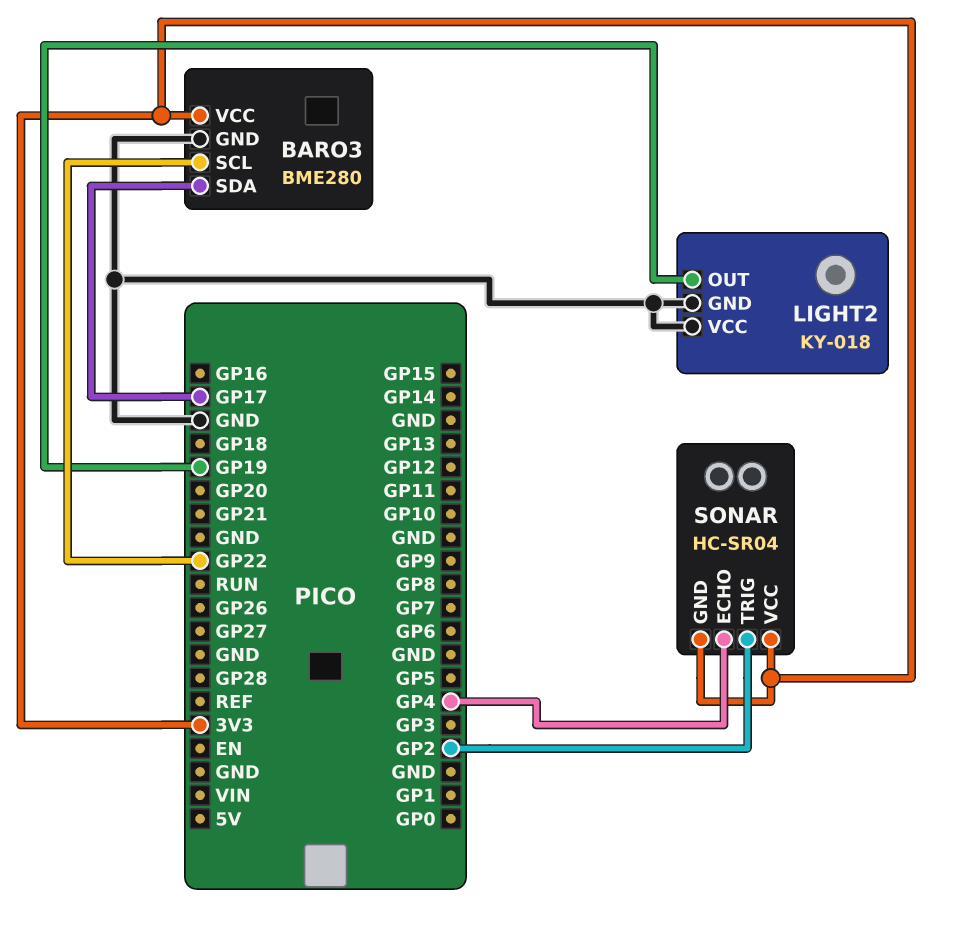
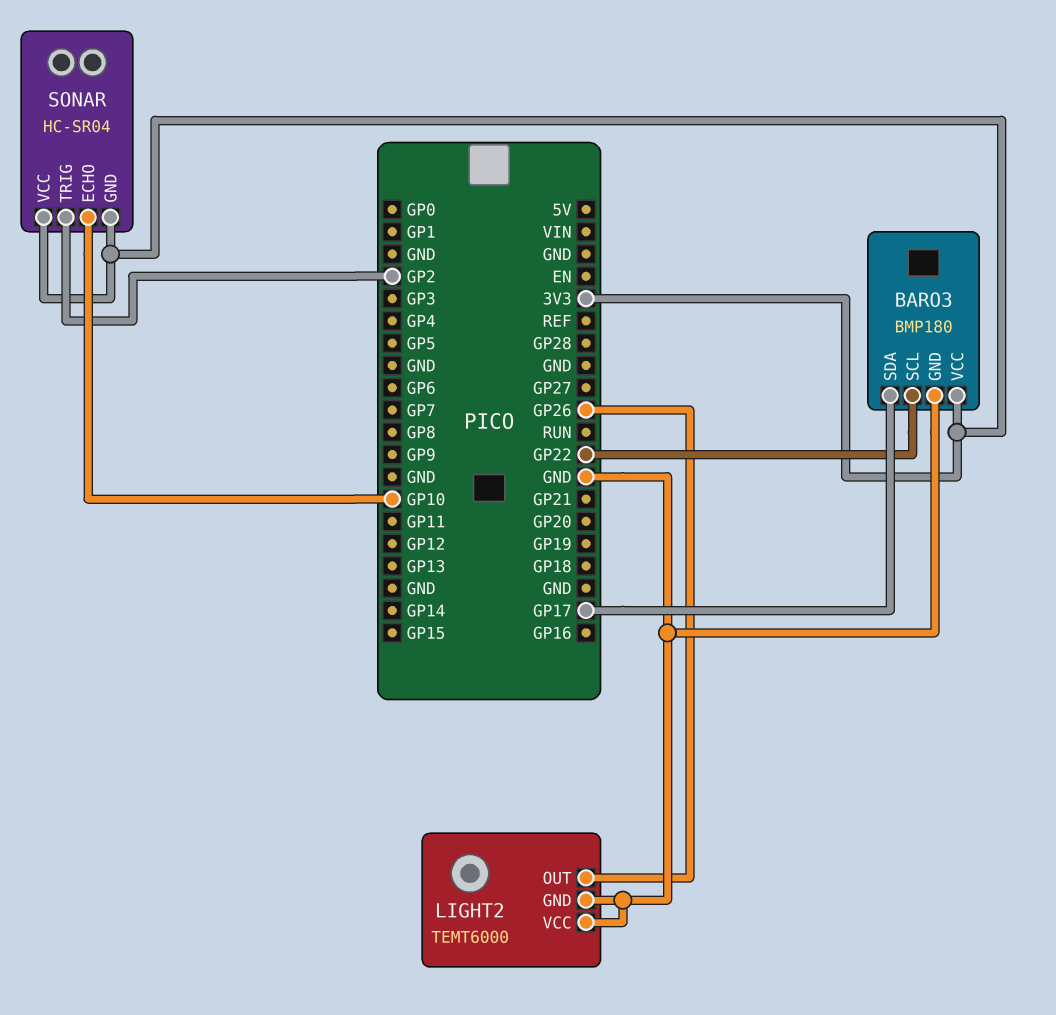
BARO3: BME280 -> BMP180
LIGHT2: KY-018 -> TEMT6000
LIGHT2 pin OUT: GP19 -> GP26
SONAR pin ECHO: GP4 -> GP10

